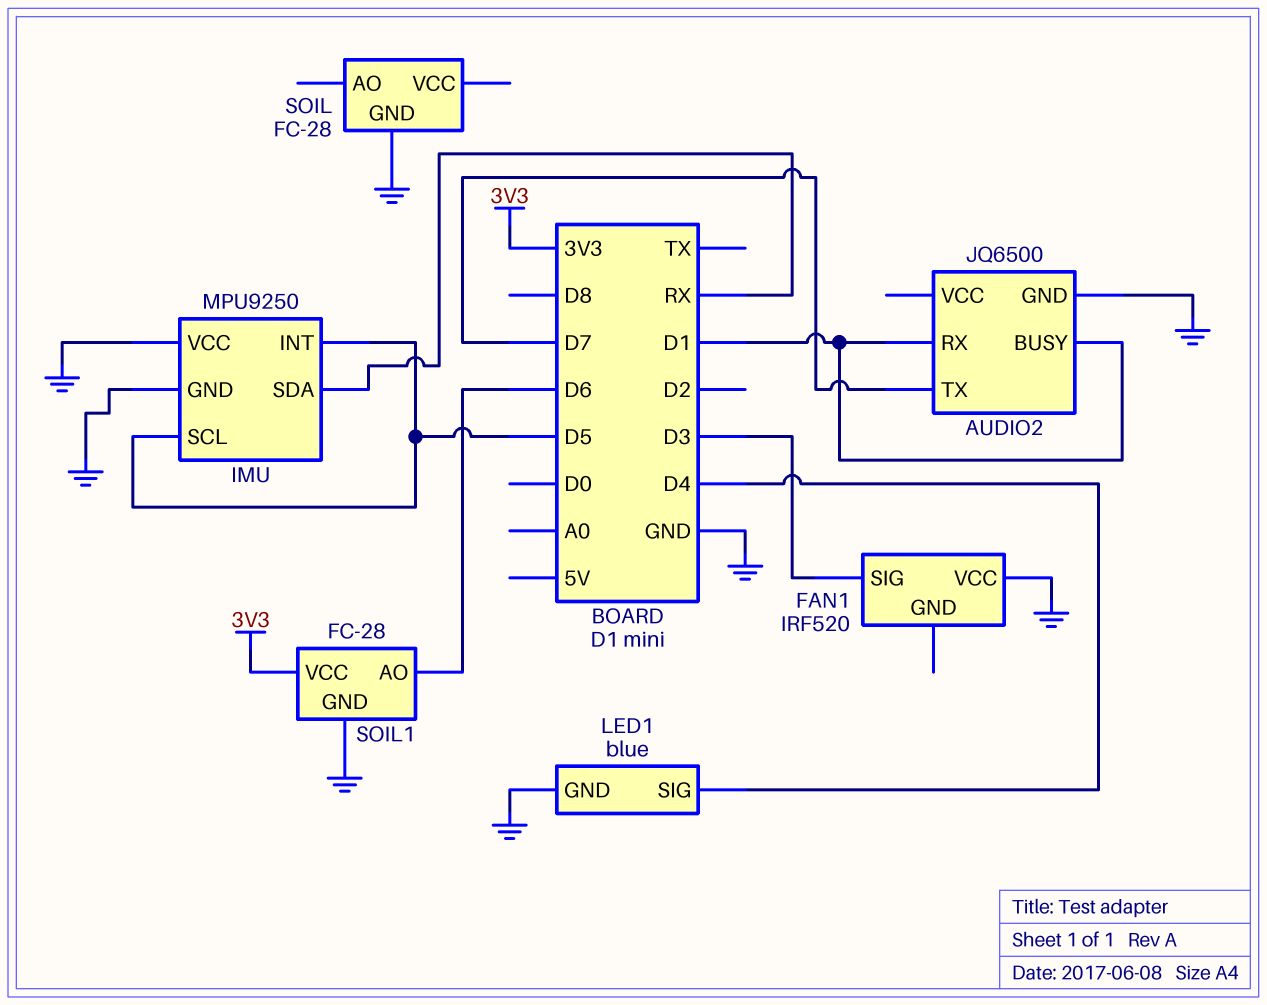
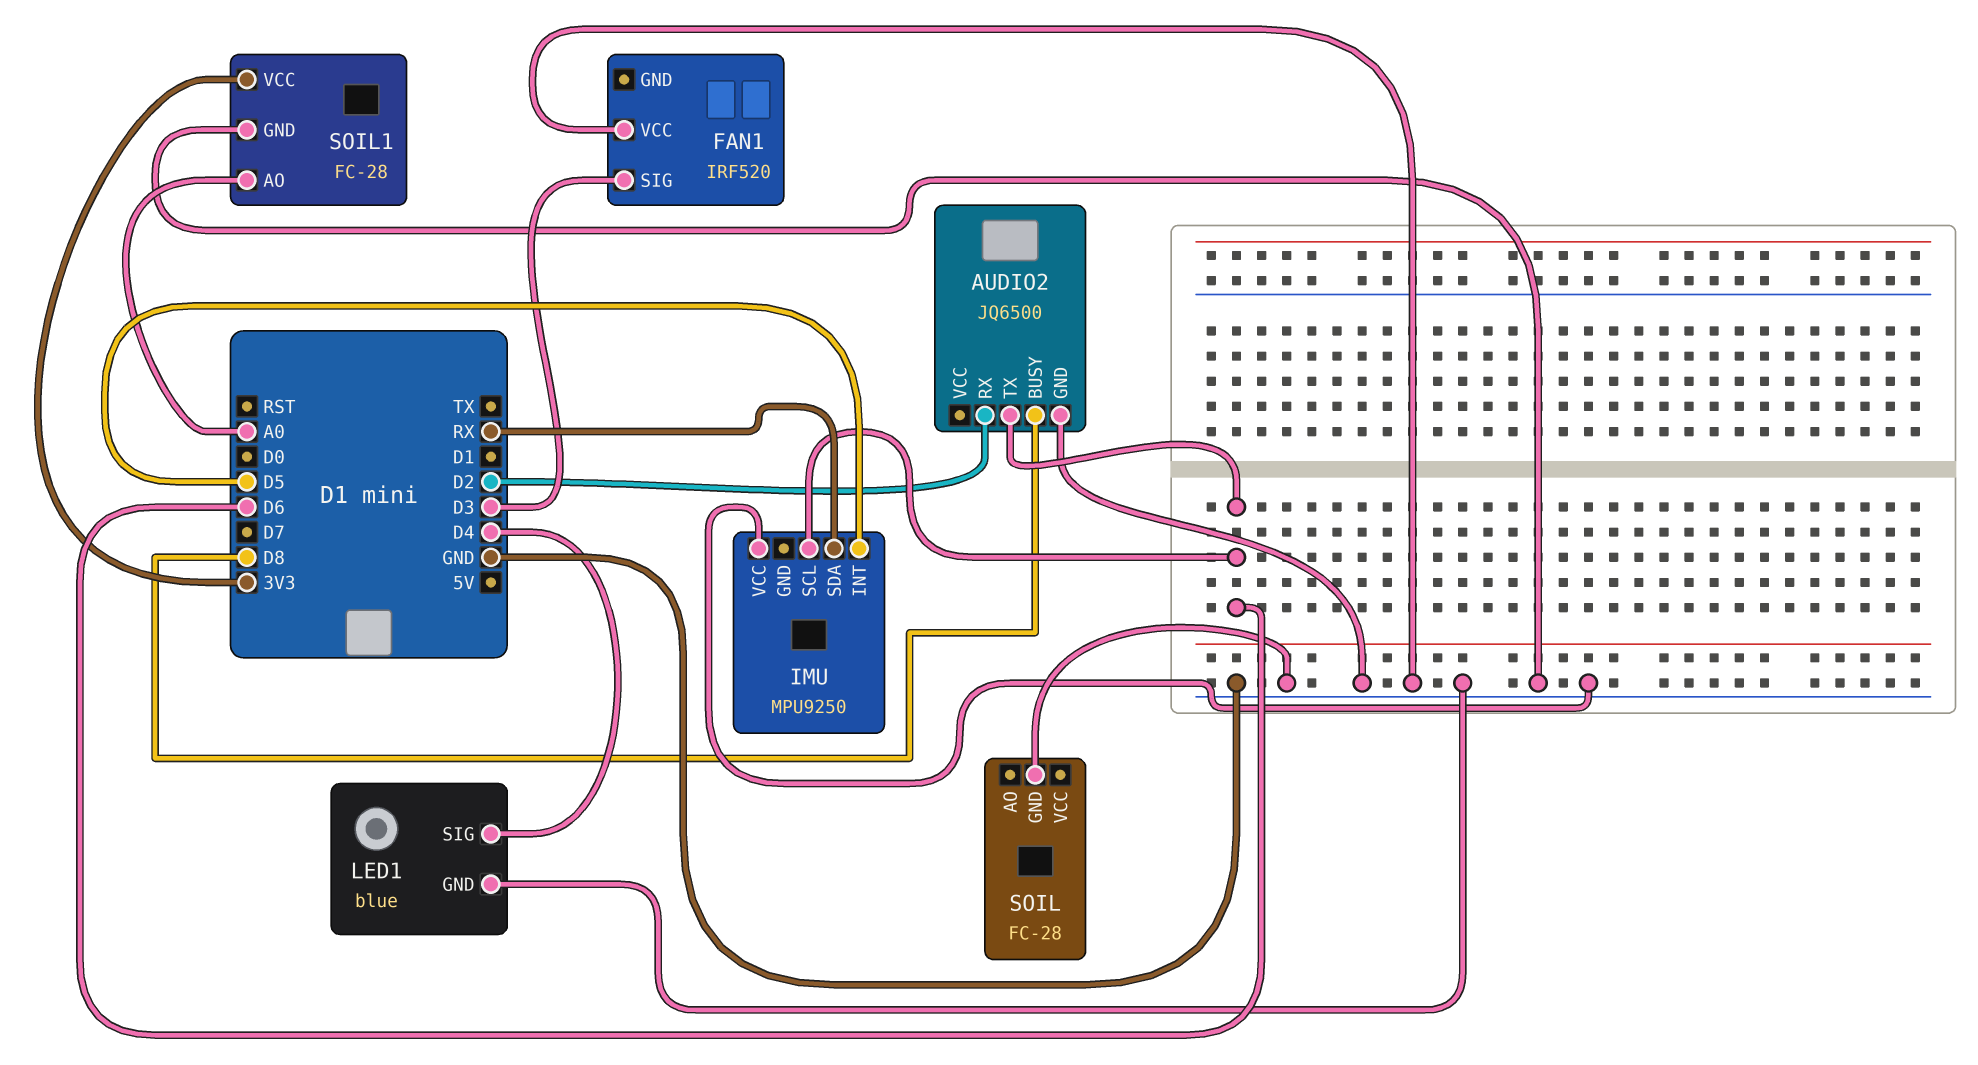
AUDIO2 pin BUSY: D1 -> D8
AUDIO2 pin RX: D1 -> D2
AUDIO2 pin TX: D7 -> D6
IMU pin GND: GND -> none
IMU pin SCL: D5 -> D6
SOIL1 pin AO: D6 -> A0

